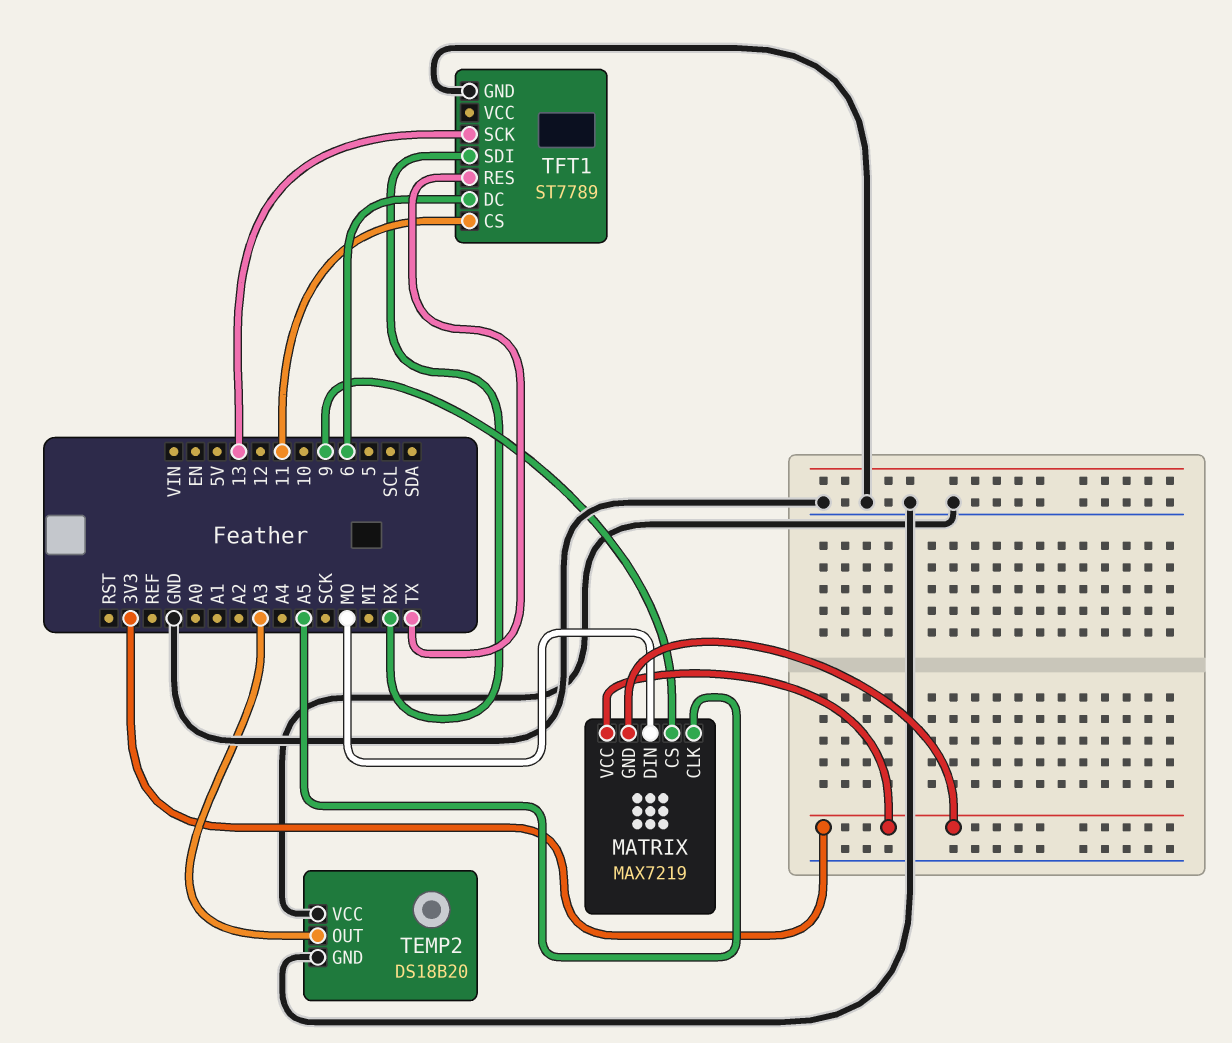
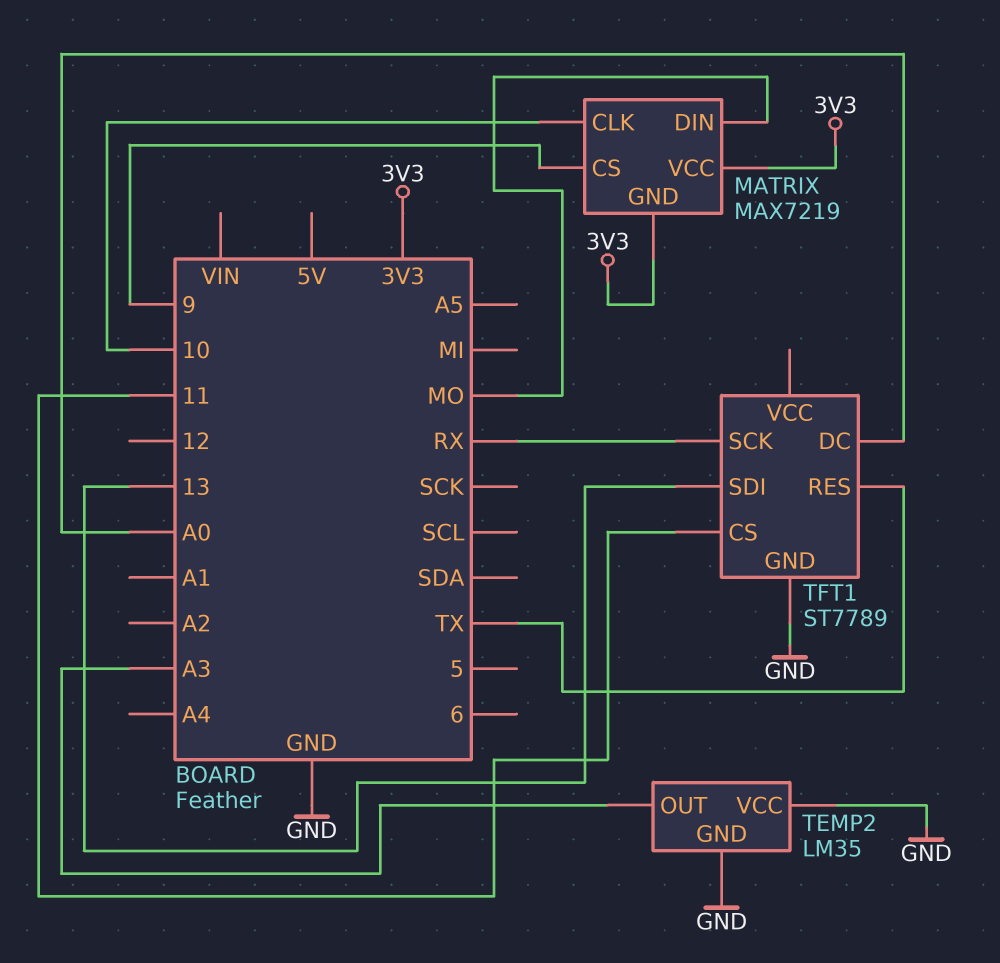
MATRIX pin CLK: A5 -> 10
TEMP2: DS18B20 -> LM35
TFT1 pin DC: 6 -> A0
TFT1 pin SCK: 13 -> RX
TFT1 pin SDI: RX -> 13

